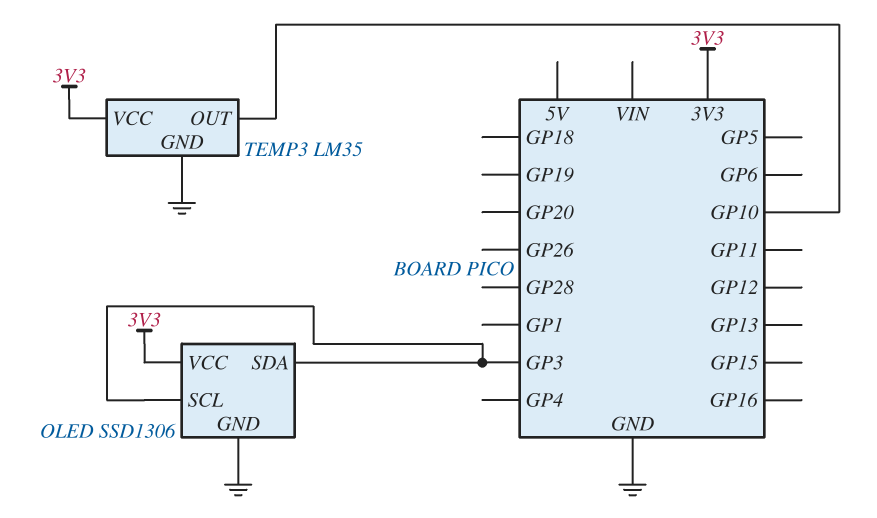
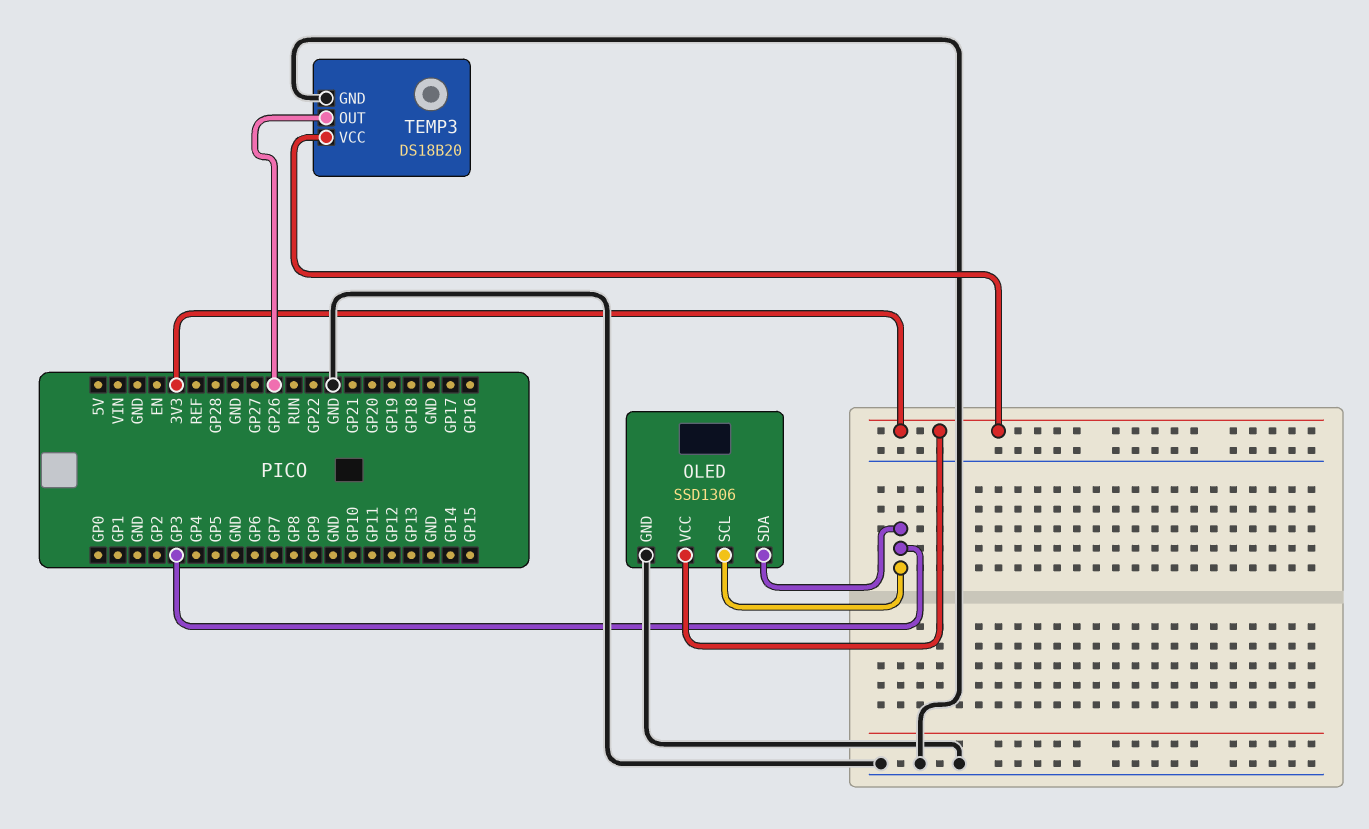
TEMP3: LM35 -> DS18B20
TEMP3 pin OUT: GP10 -> GP26

